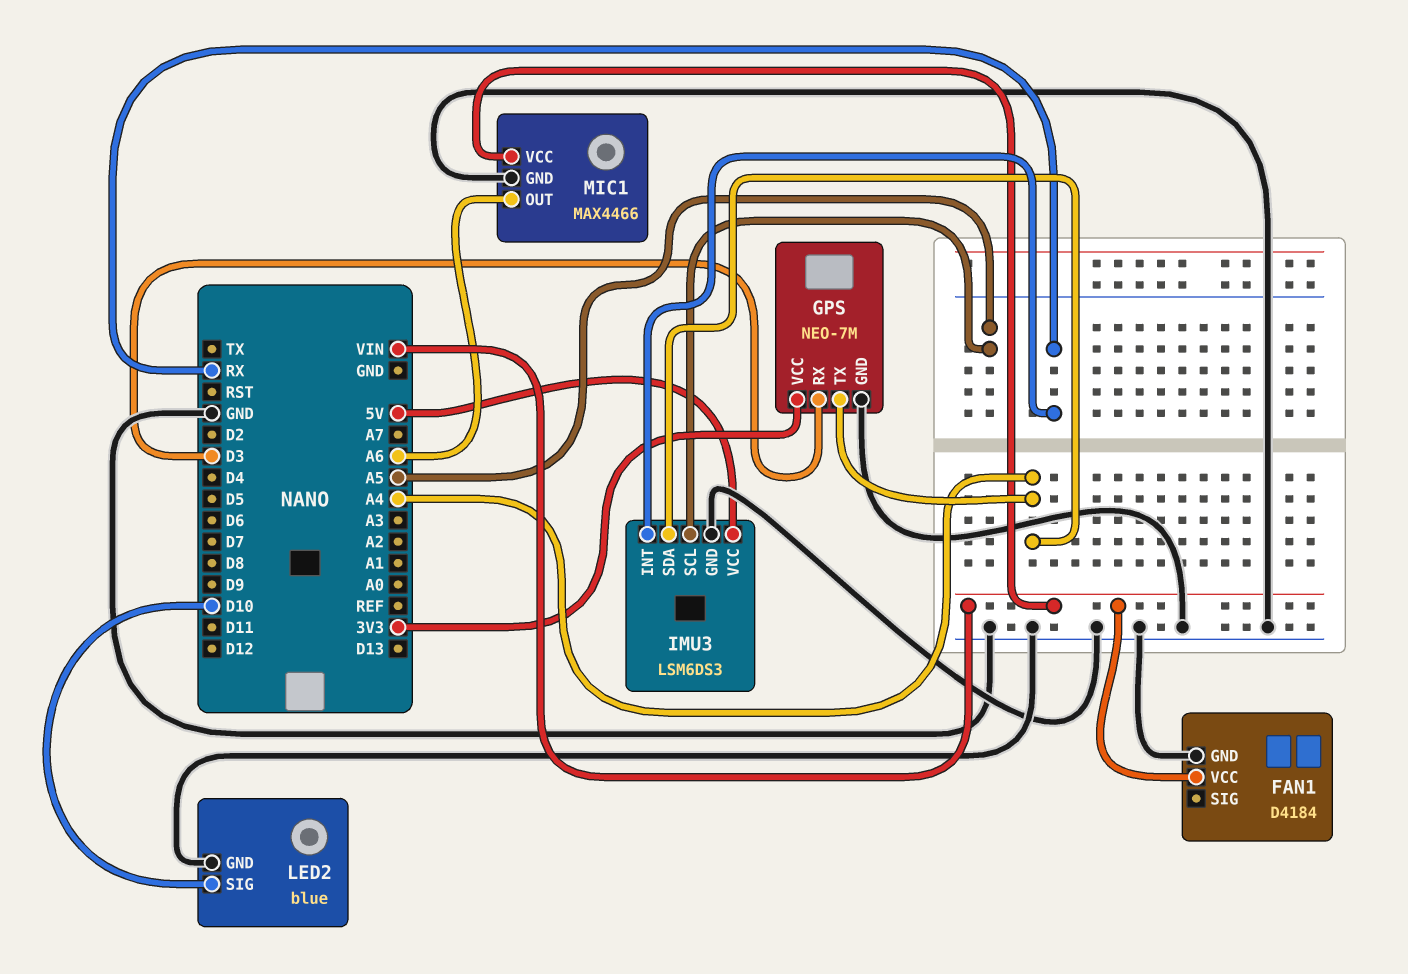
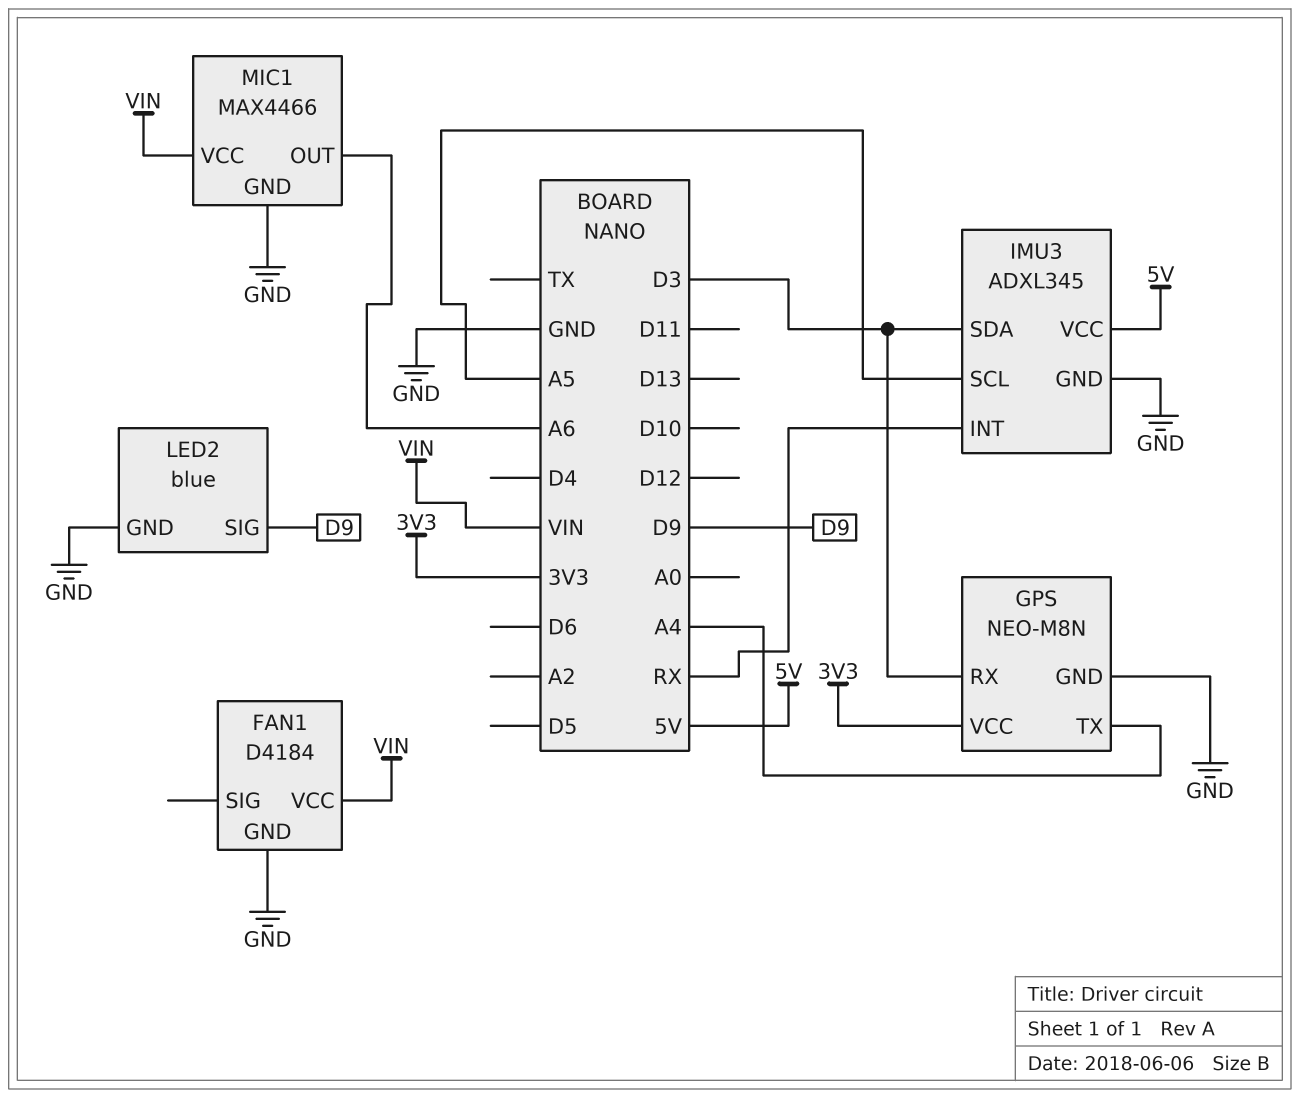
GPS: NEO-7M -> NEO-M8N
IMU3: LSM6DS3 -> ADXL345
IMU3 pin SDA: A4 -> D3
LED2 pin SIG: D10 -> D9

